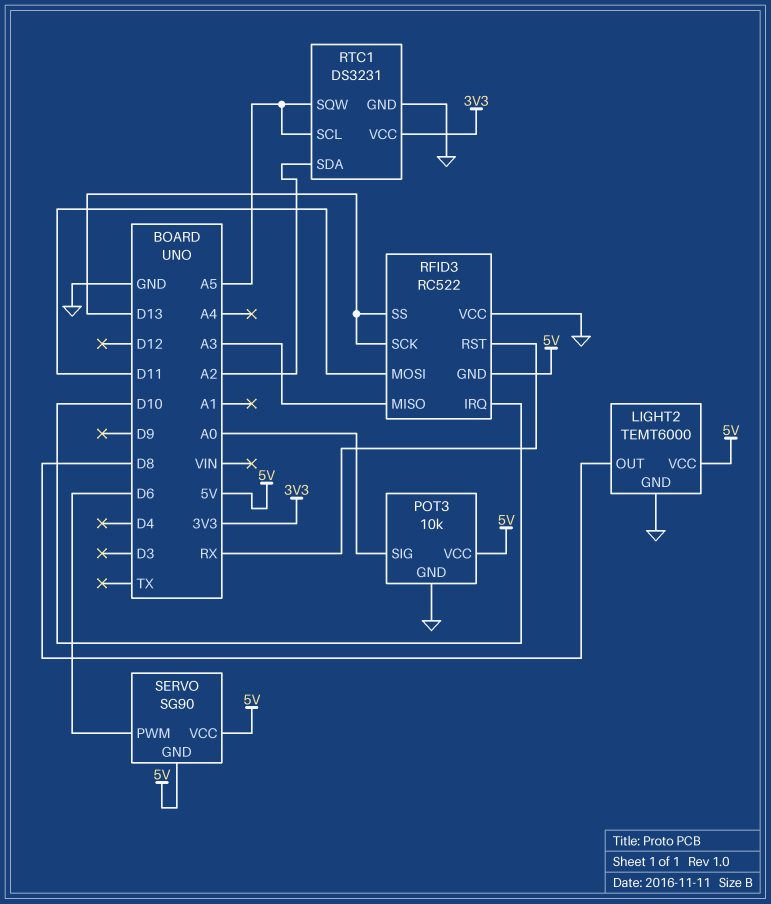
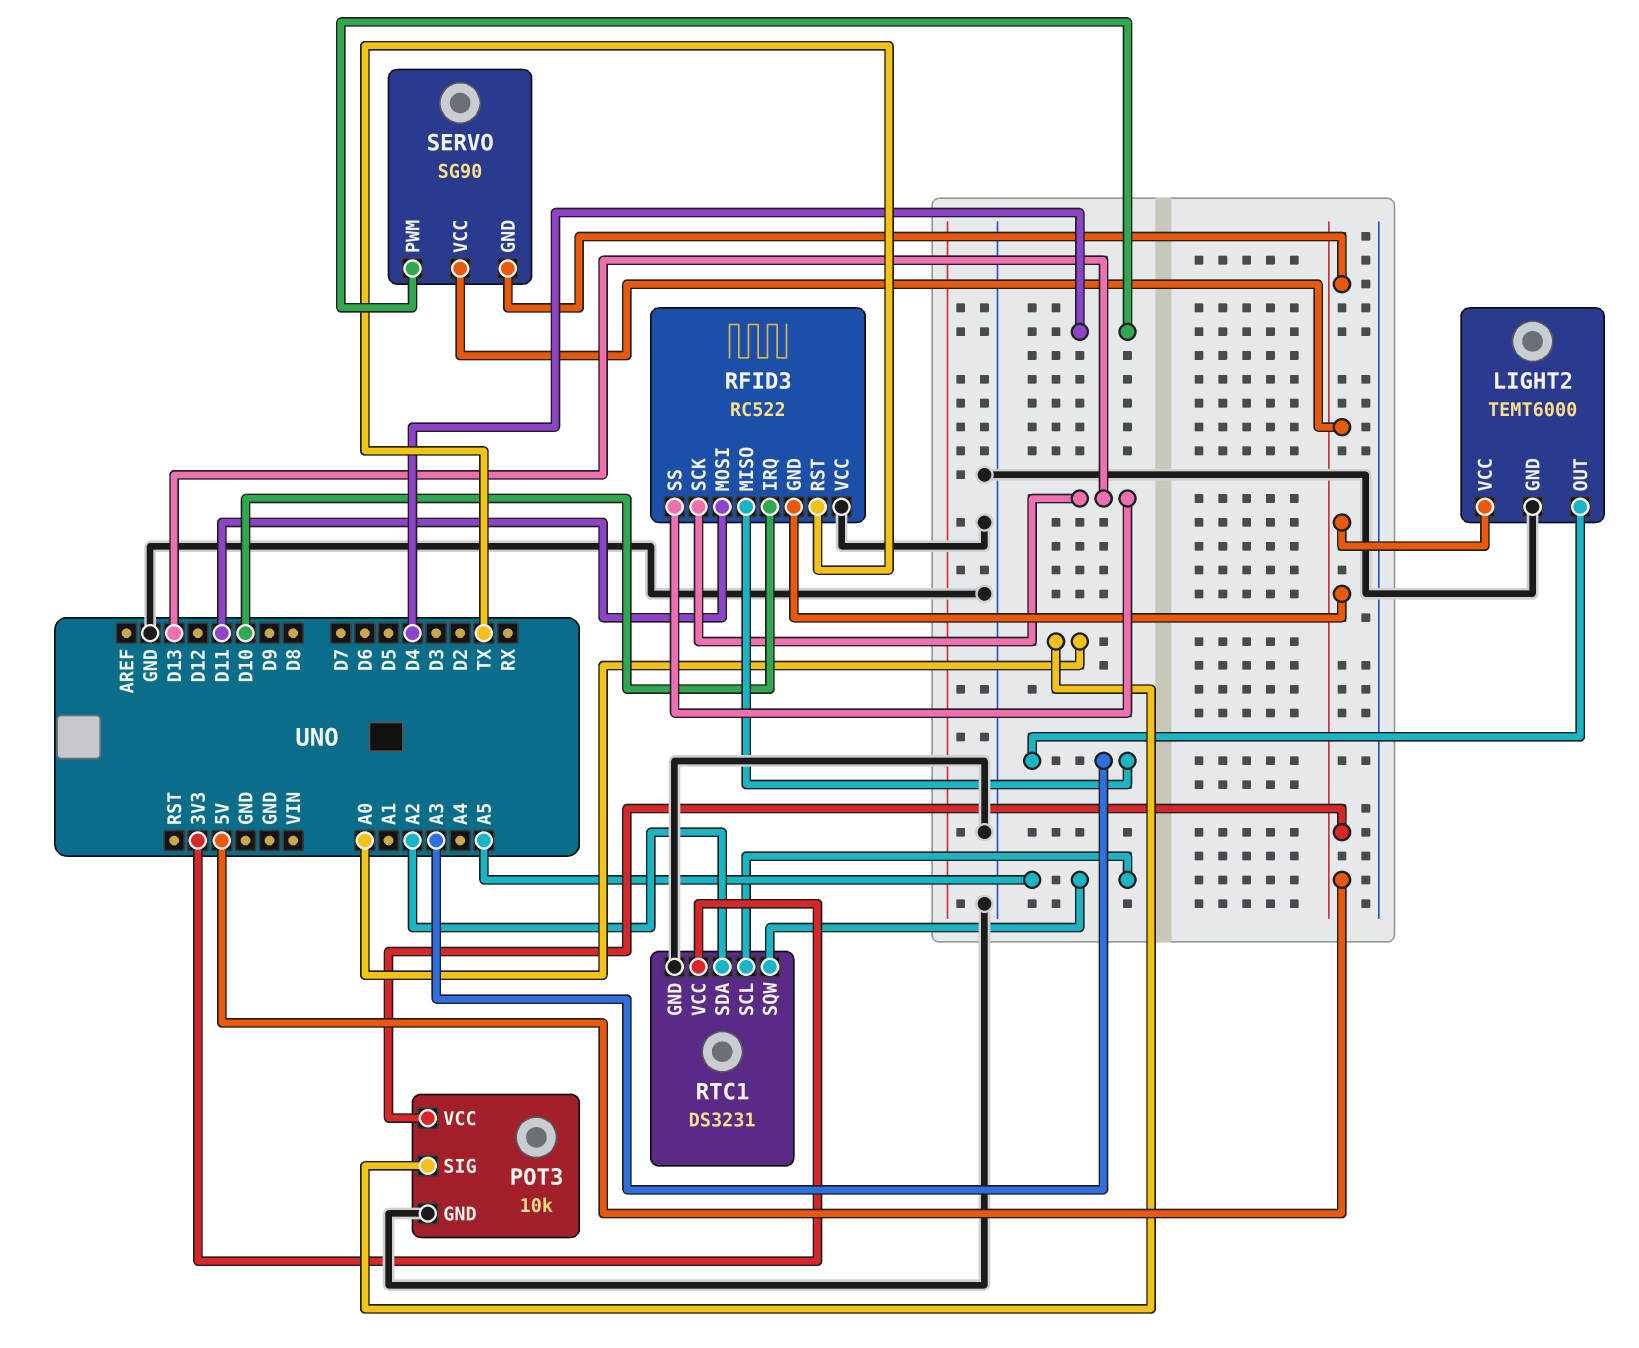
LIGHT2 pin OUT: D8 -> A3
RFID3 pin RST: RX -> TX
SERVO pin PWM: D6 -> D4

